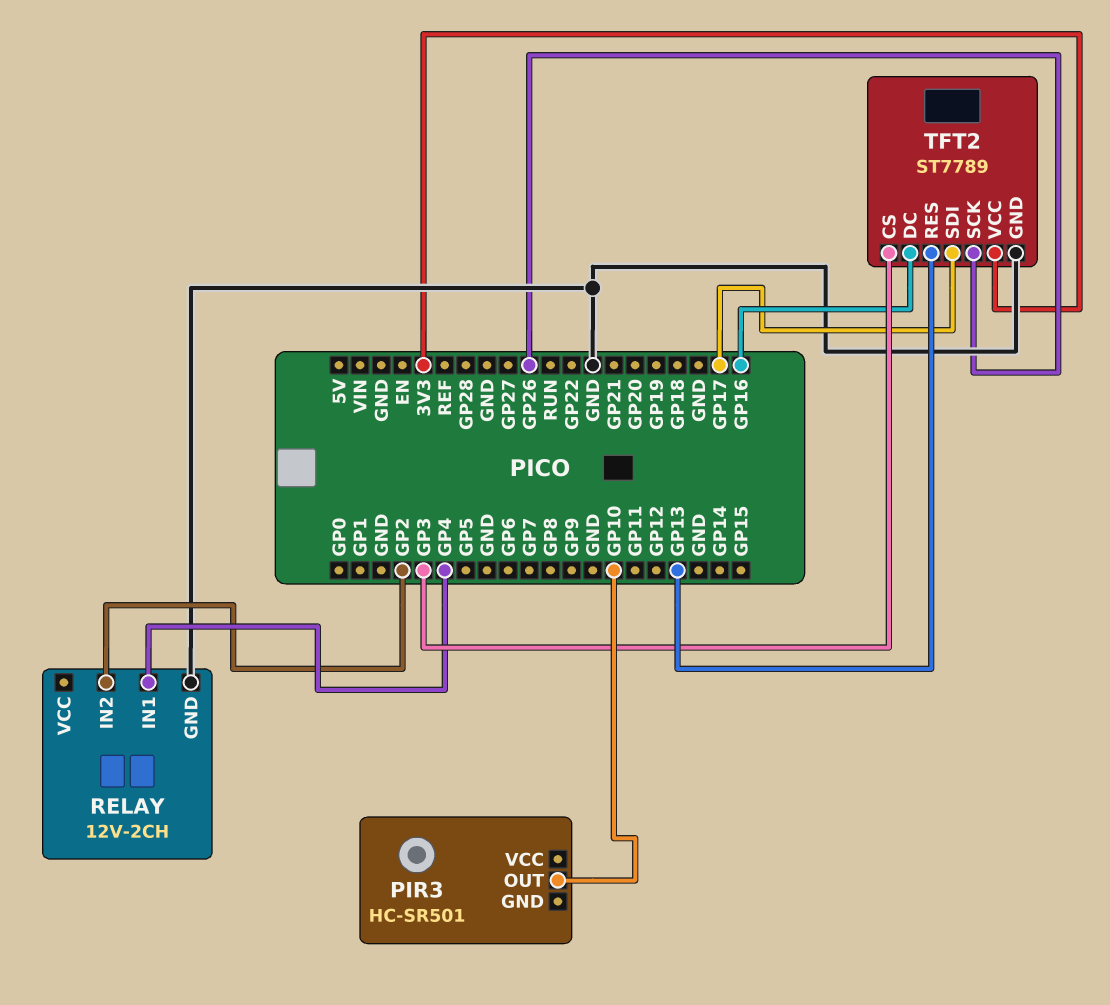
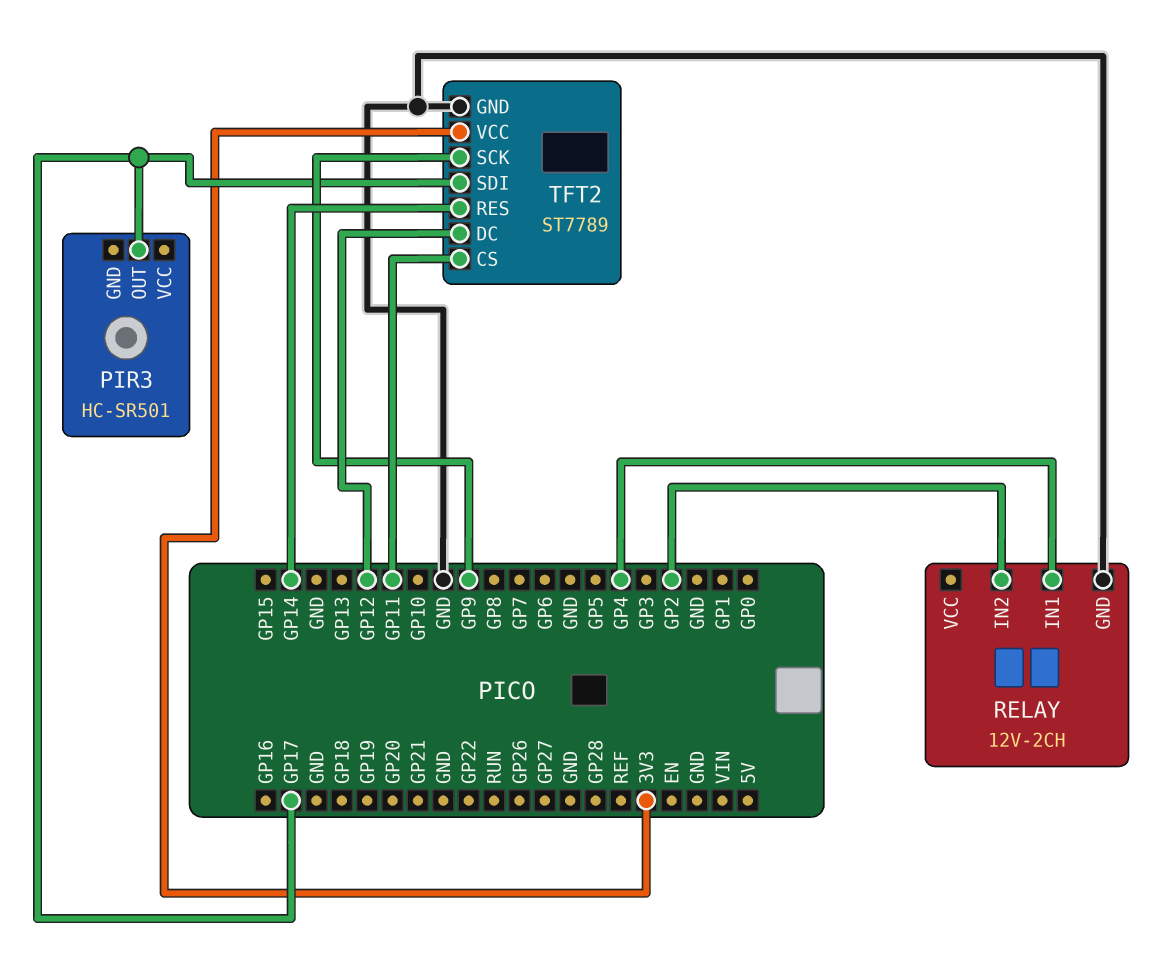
PIR3 pin OUT: GP10 -> GP17
TFT2 pin CS: GP3 -> GP11
TFT2 pin DC: GP16 -> GP12
TFT2 pin RES: GP13 -> GP14
TFT2 pin SCK: GP26 -> GP9

